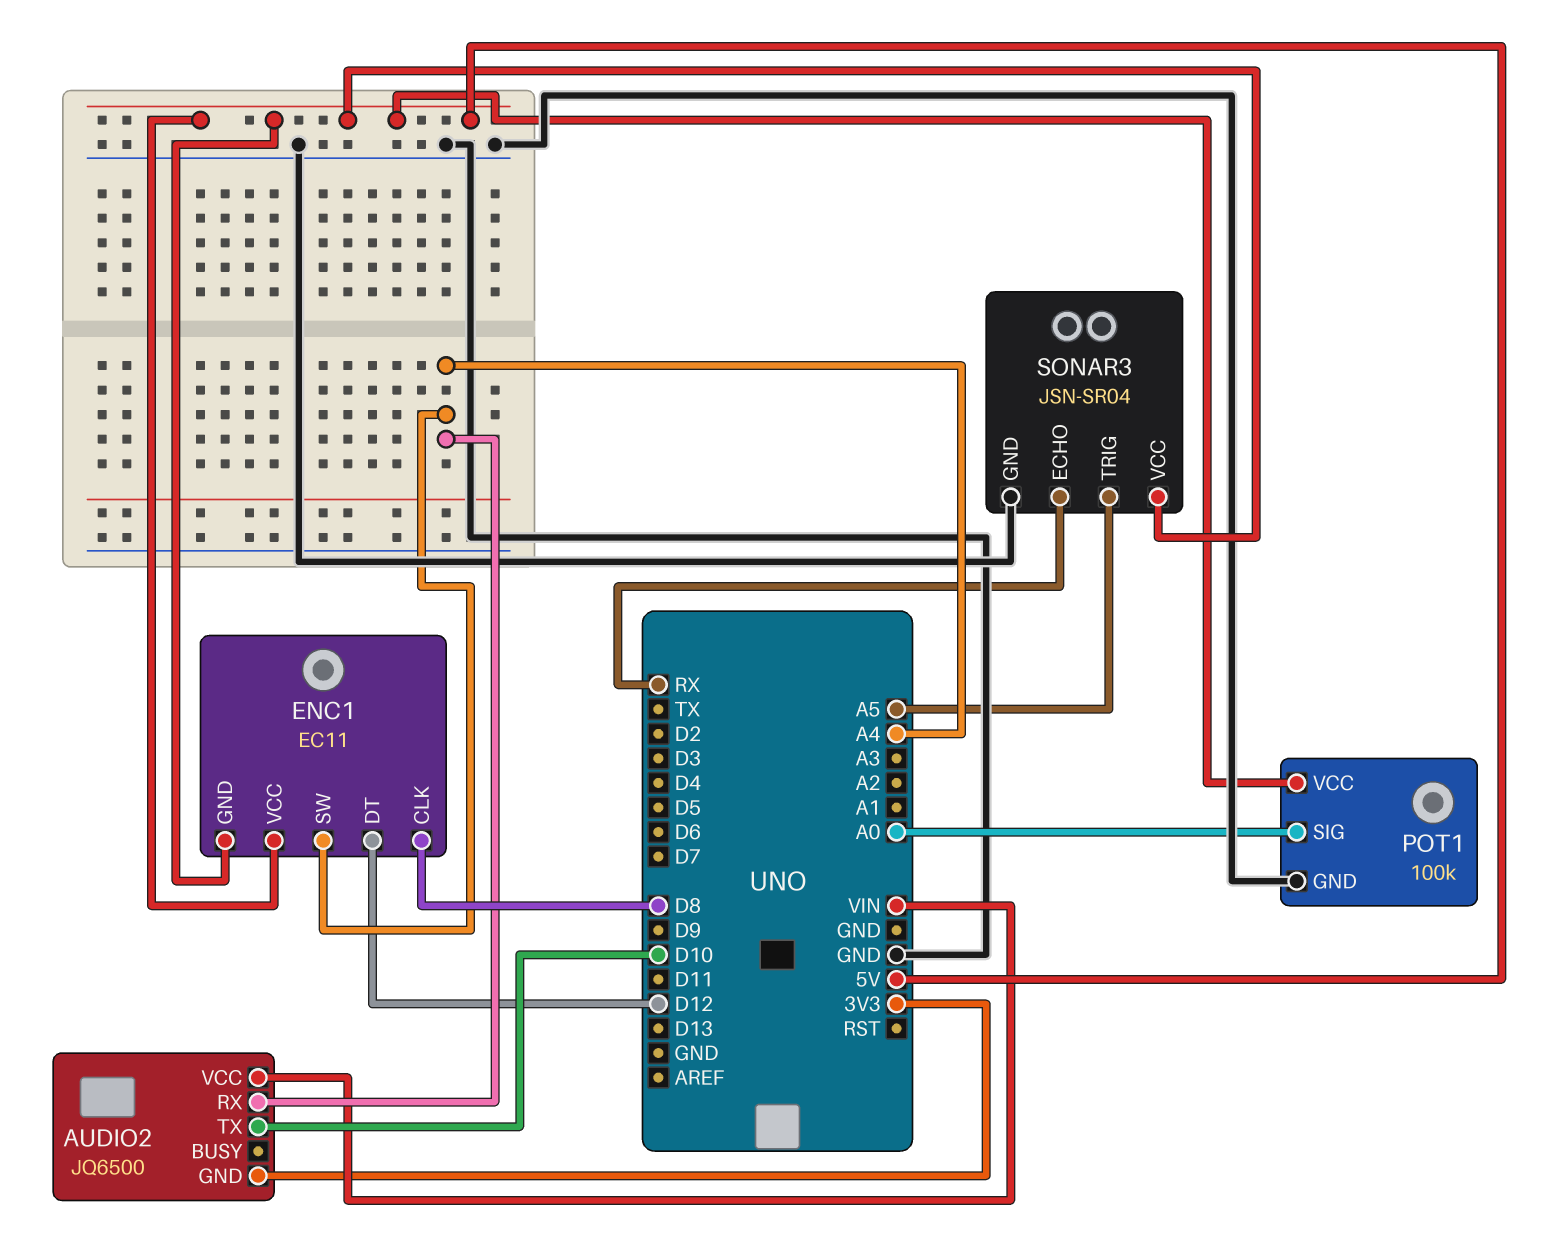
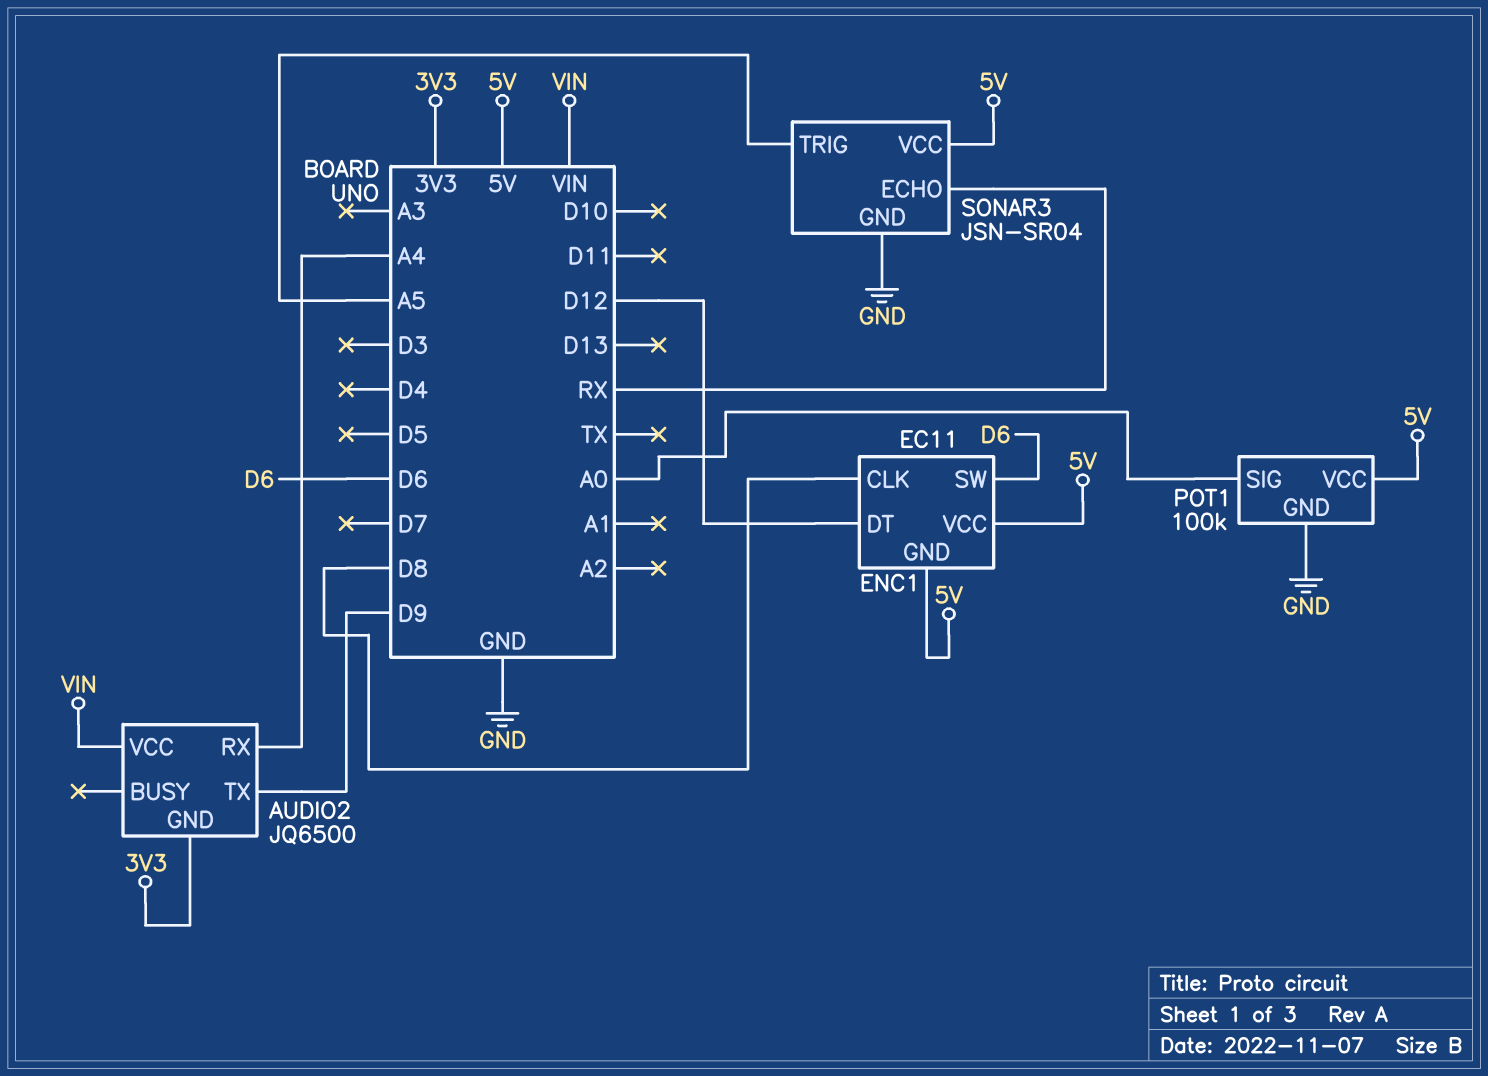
AUDIO2 pin TX: D10 -> D9
ENC1 pin SW: A4 -> D6

